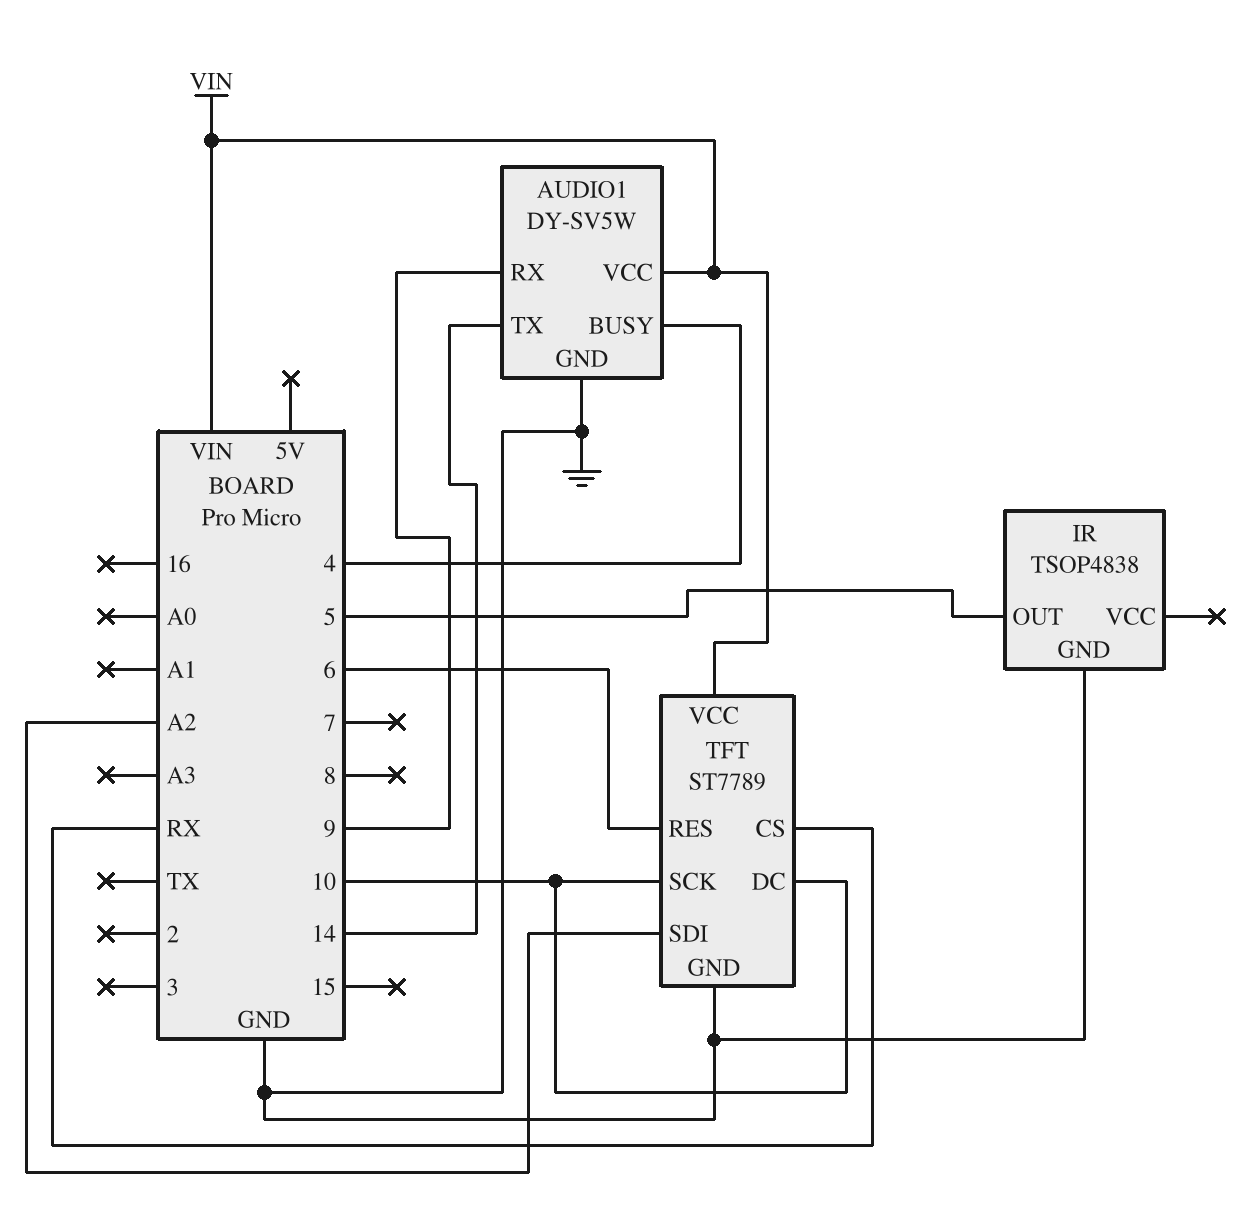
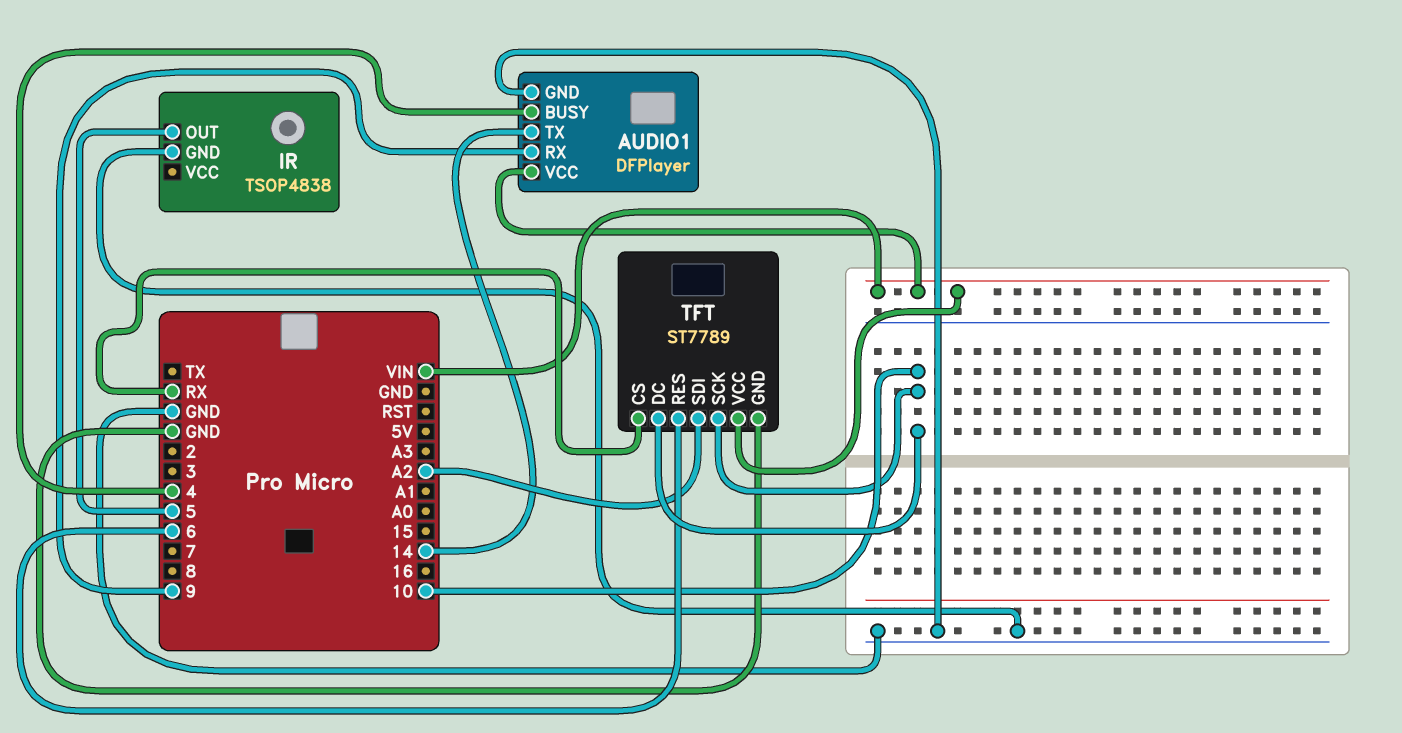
AUDIO1: DY-SV5W -> DFPlayer

